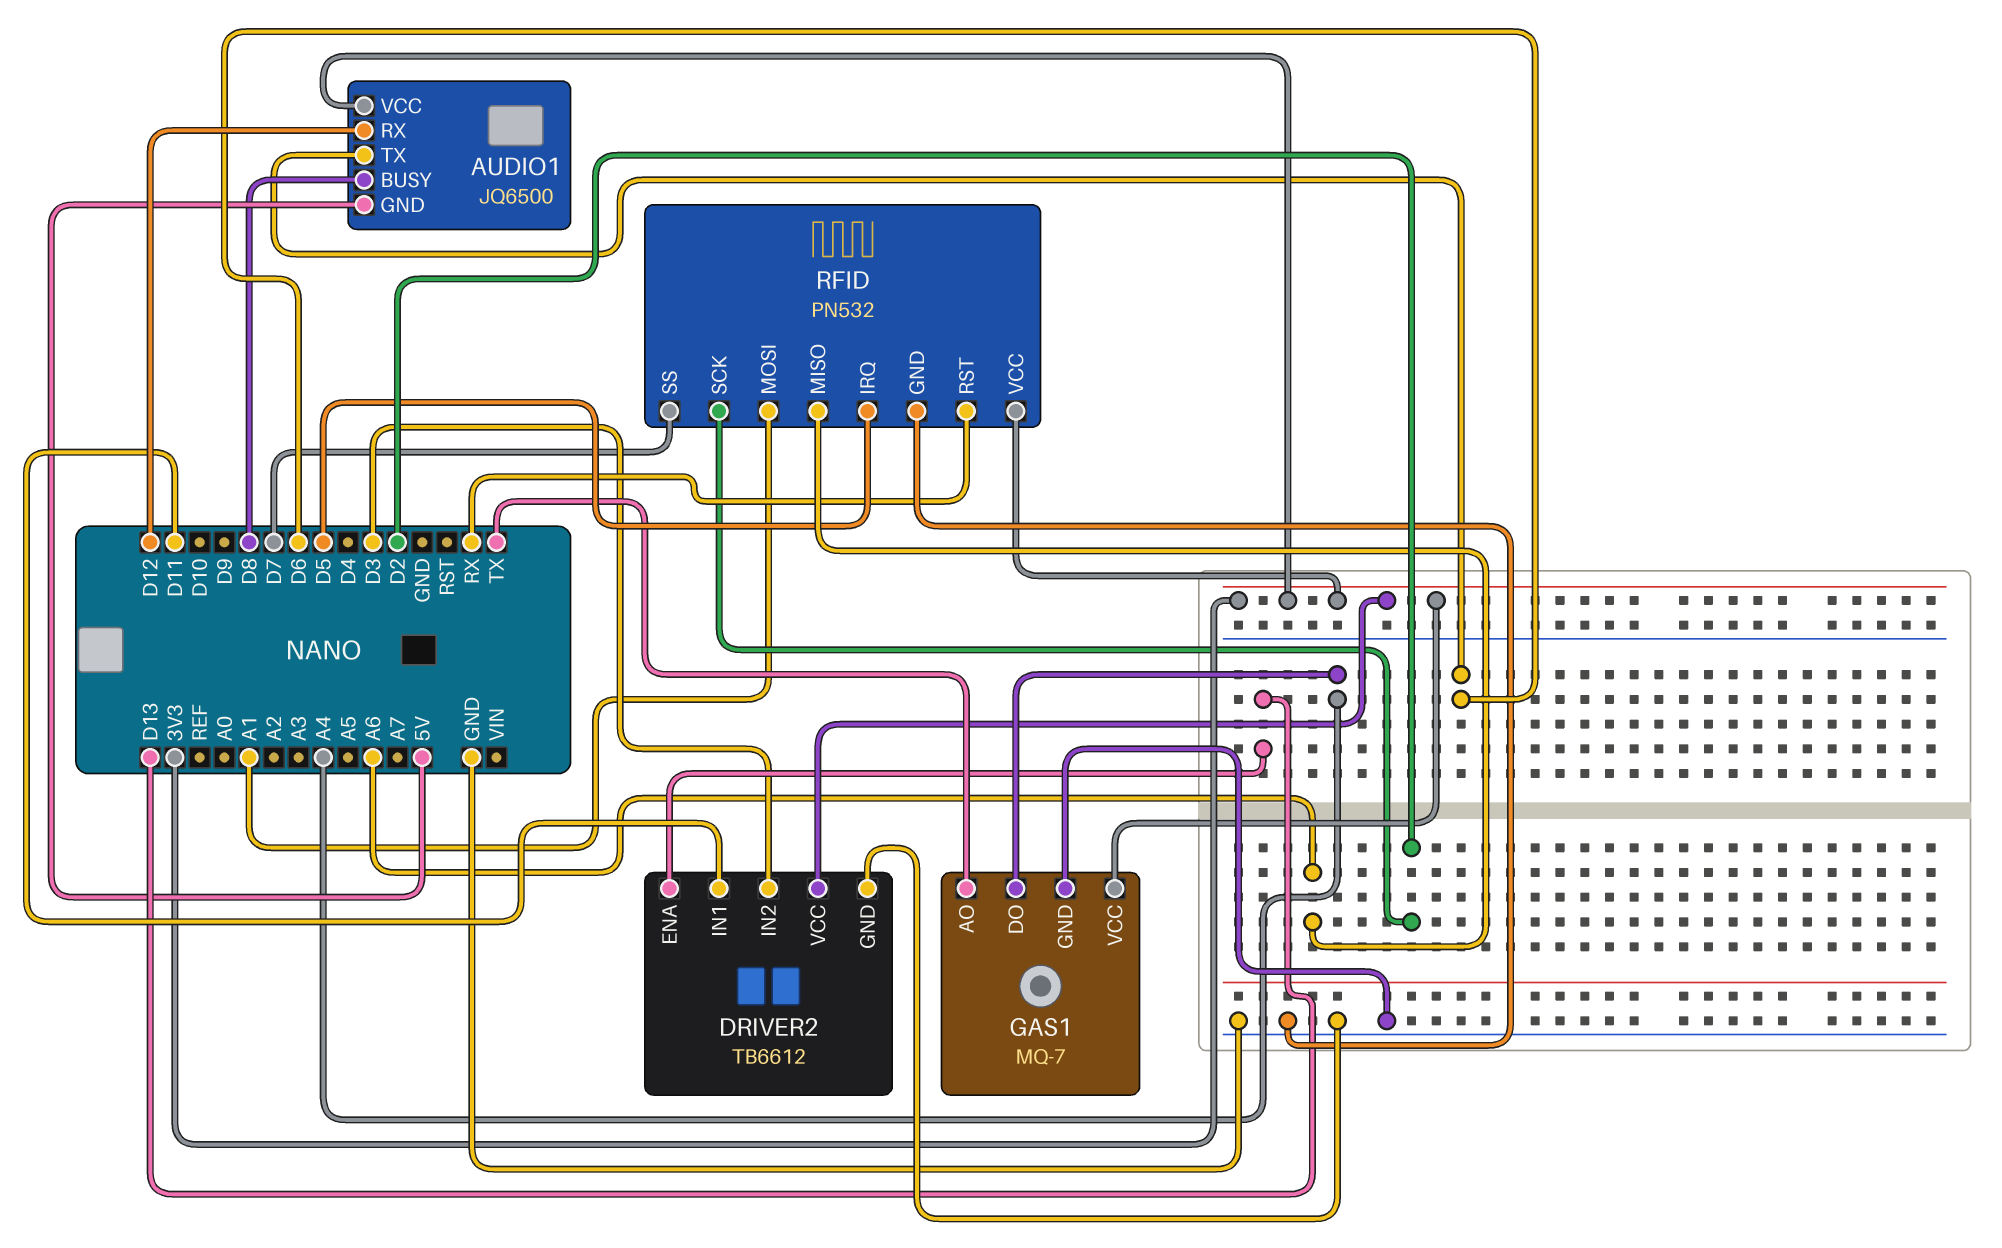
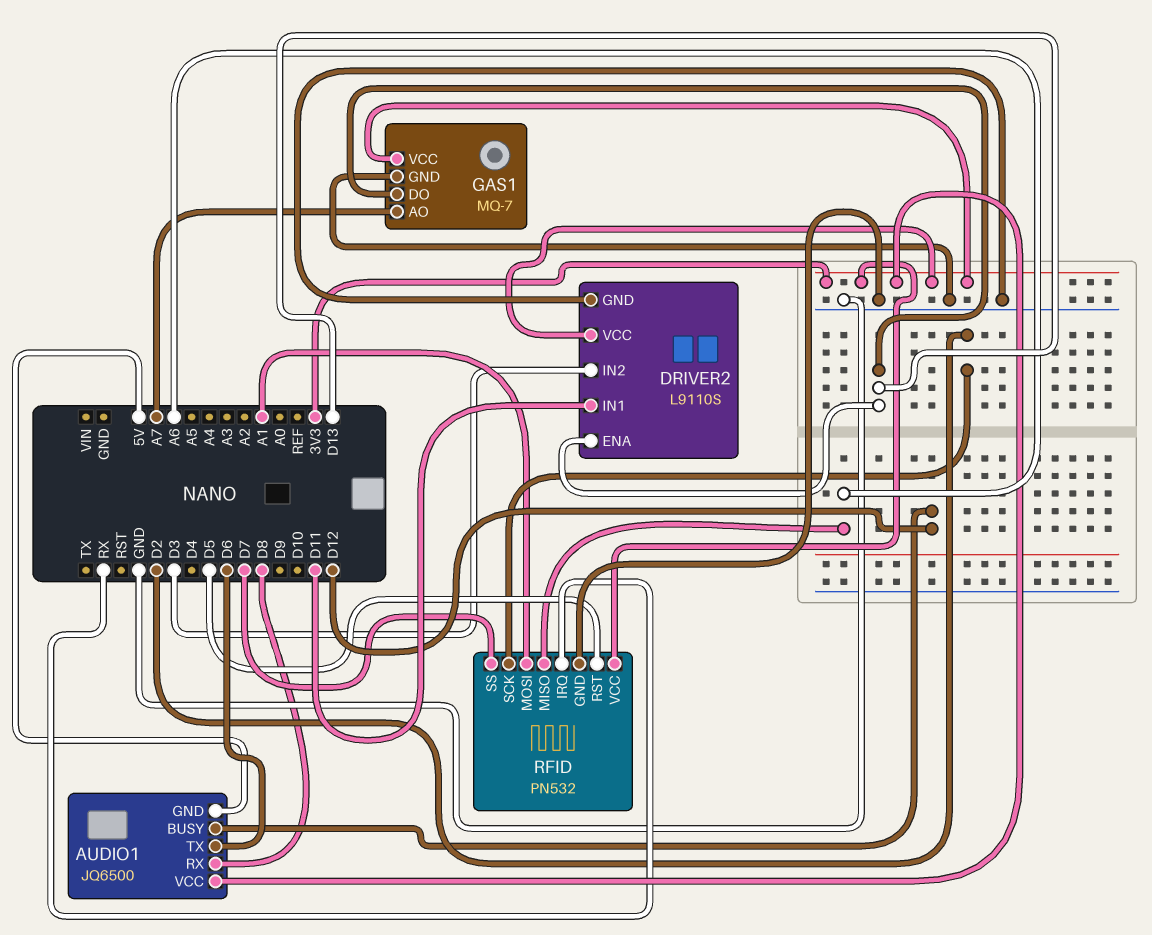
AUDIO1 pin BUSY: D8 -> D12
AUDIO1 pin RX: D12 -> D8
DRIVER2: TB6612 -> L9110S
GAS1 pin AO: TX -> A7
GAS1 pin DO: A4 -> D13
RFID pin IRQ: D5 -> RX
RFID pin RST: RX -> D5

